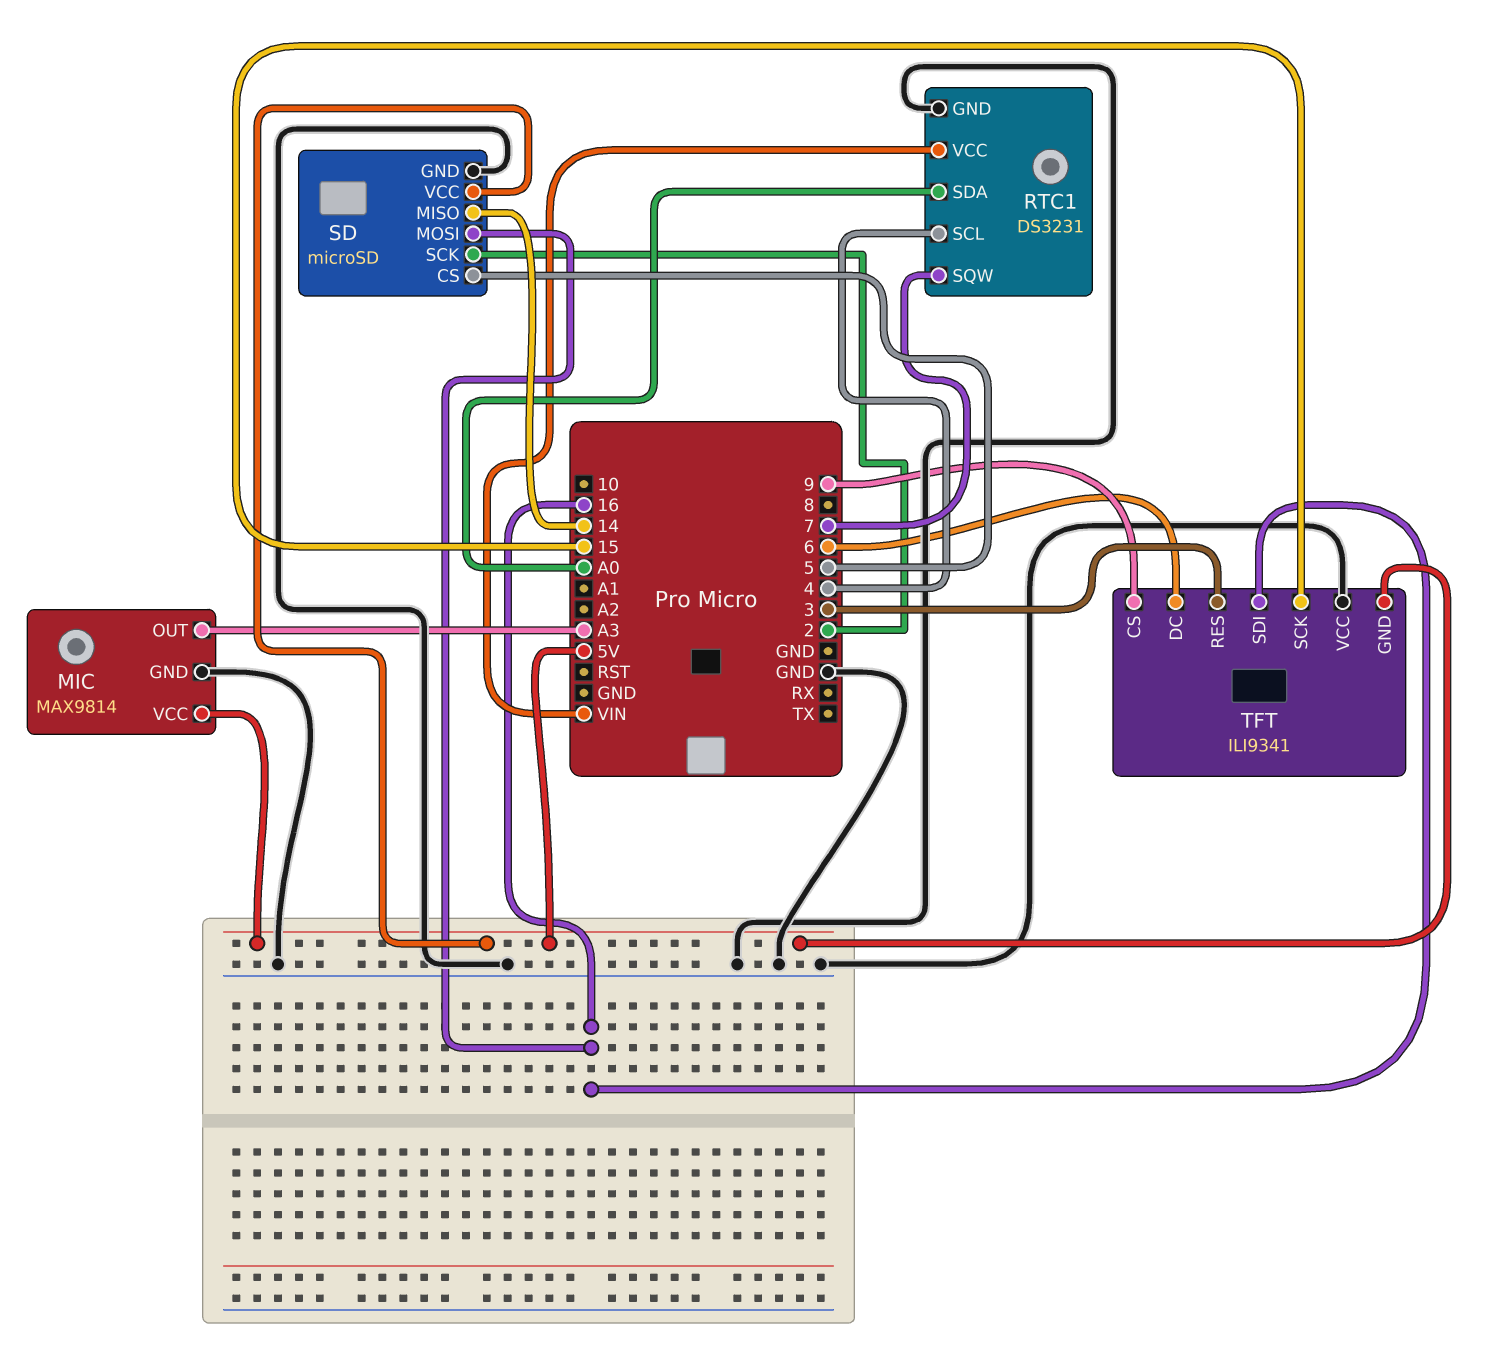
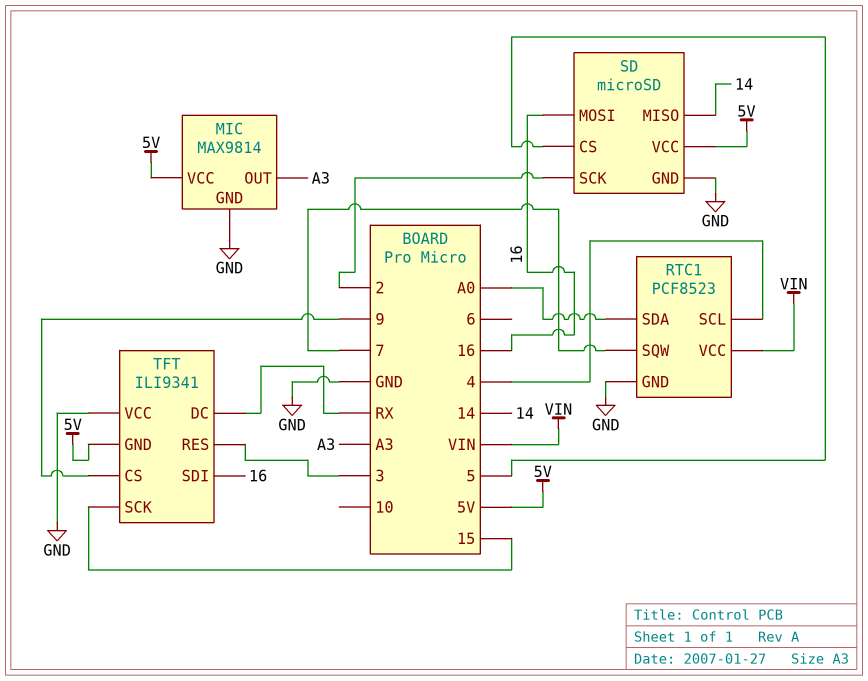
RTC1: DS3231 -> PCF8523
TFT pin DC: 6 -> RX

